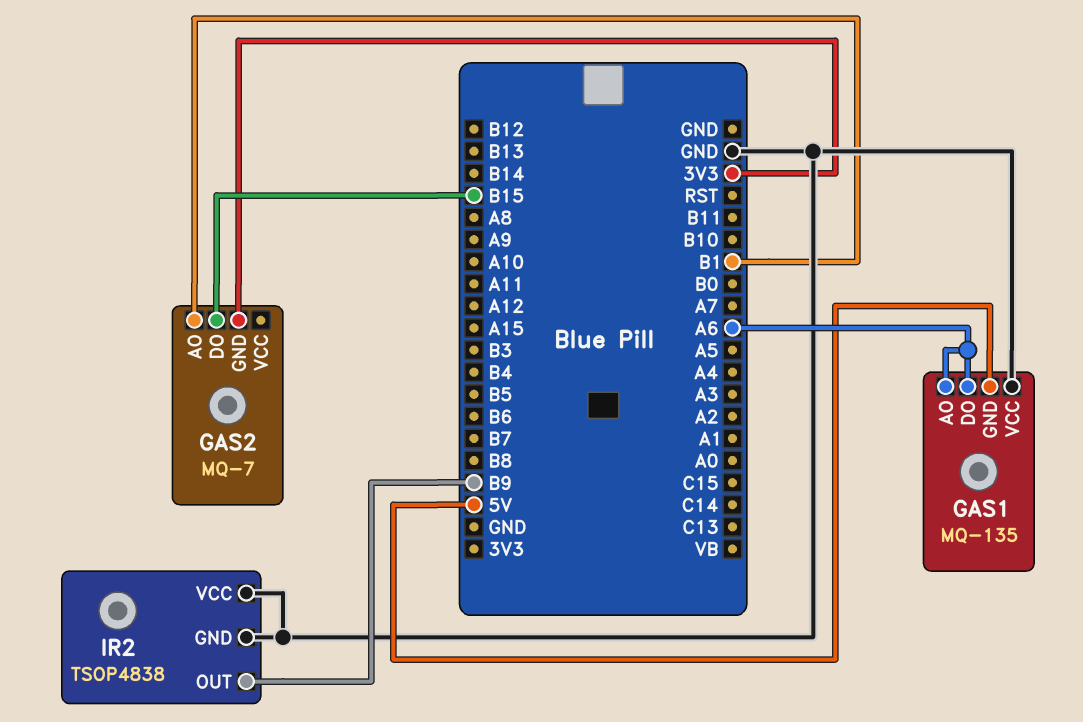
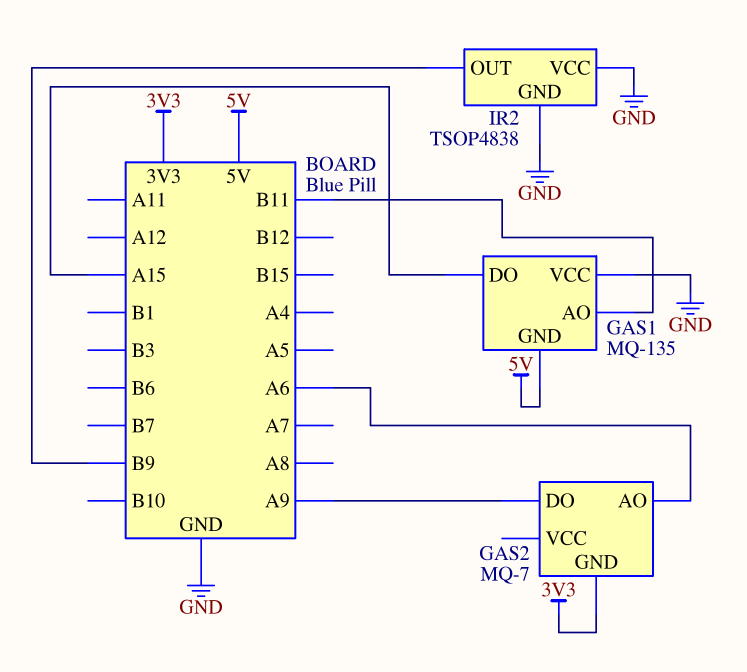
GAS1 pin AO: A6 -> B11
GAS1 pin DO: A6 -> A15
GAS2 pin AO: B1 -> A6
GAS2 pin DO: B15 -> A9

